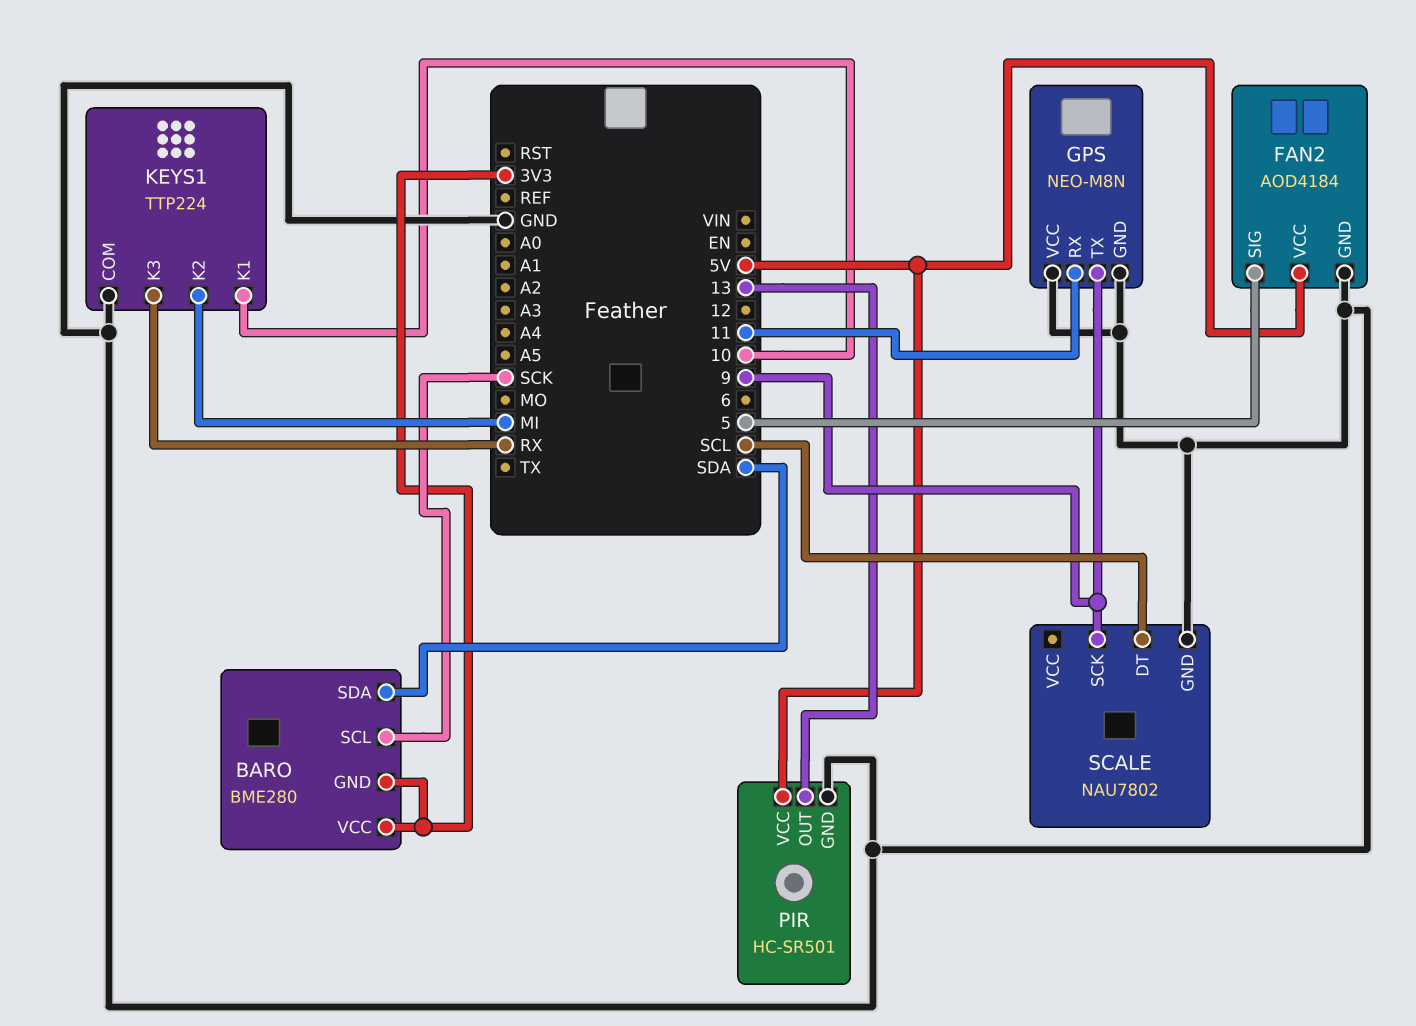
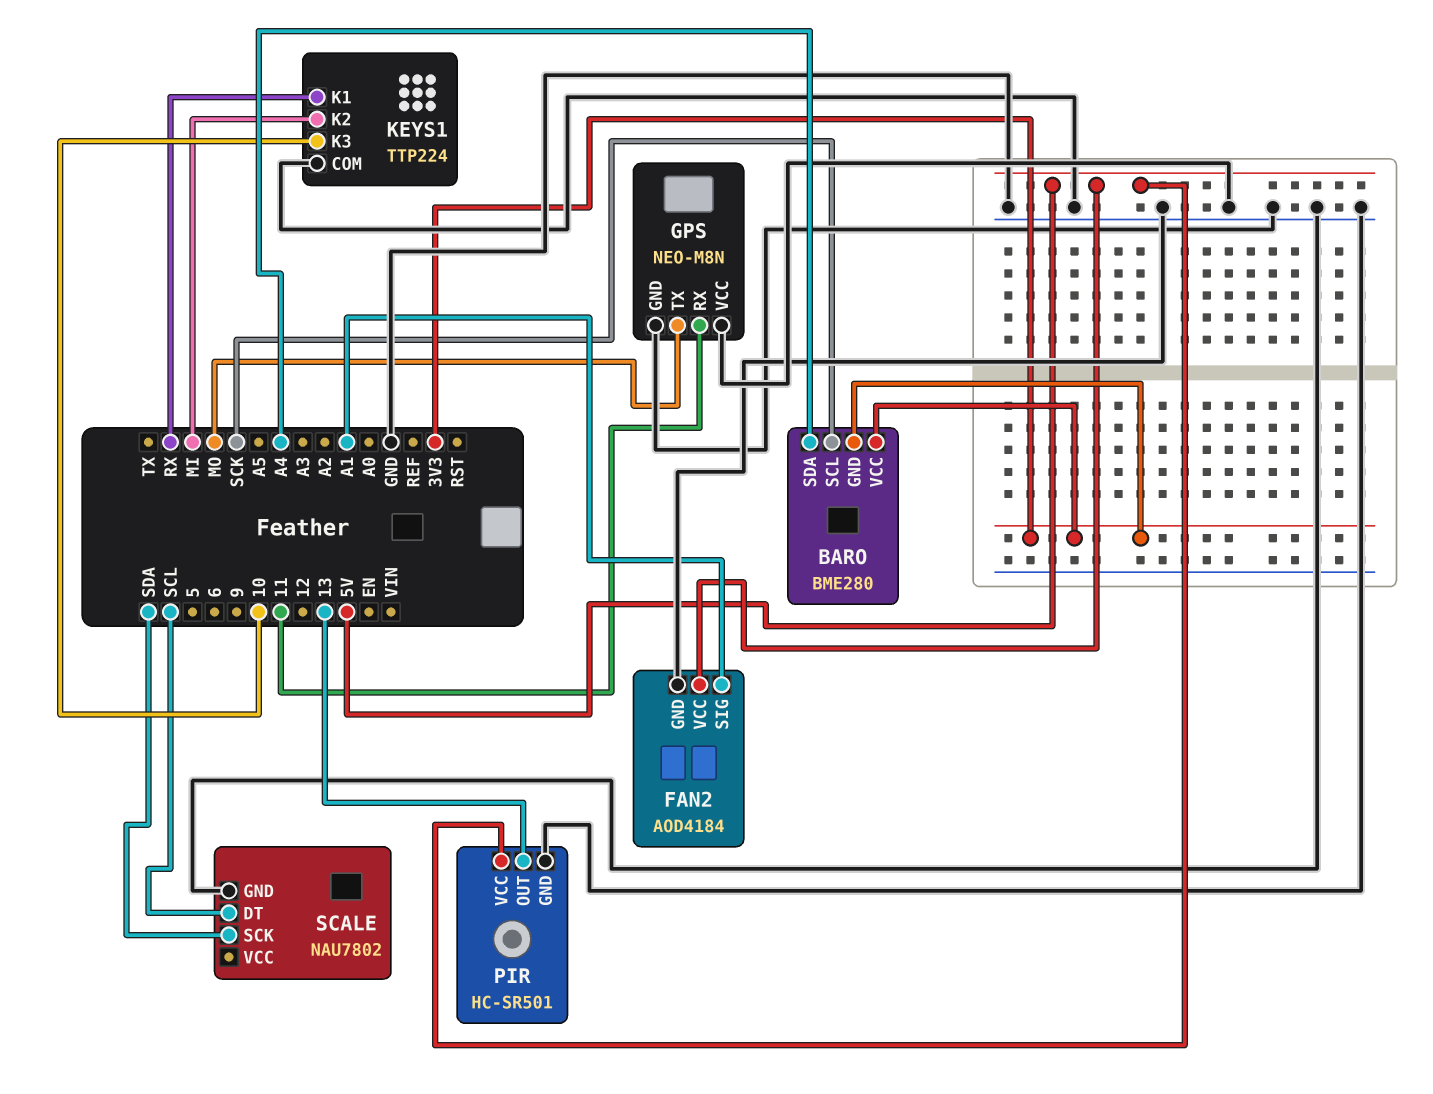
BARO pin SDA: SDA -> A4
FAN2 pin SIG: 5 -> A1
GPS pin TX: 9 -> MO
KEYS1 pin K1: 10 -> RX
KEYS1 pin K3: RX -> 10
SCALE pin SCK: 9 -> SDA

